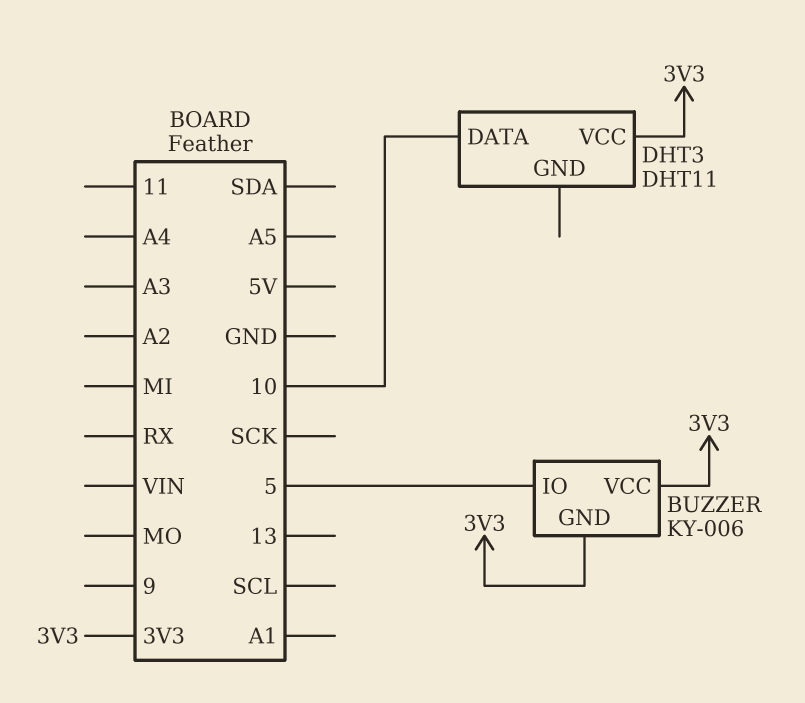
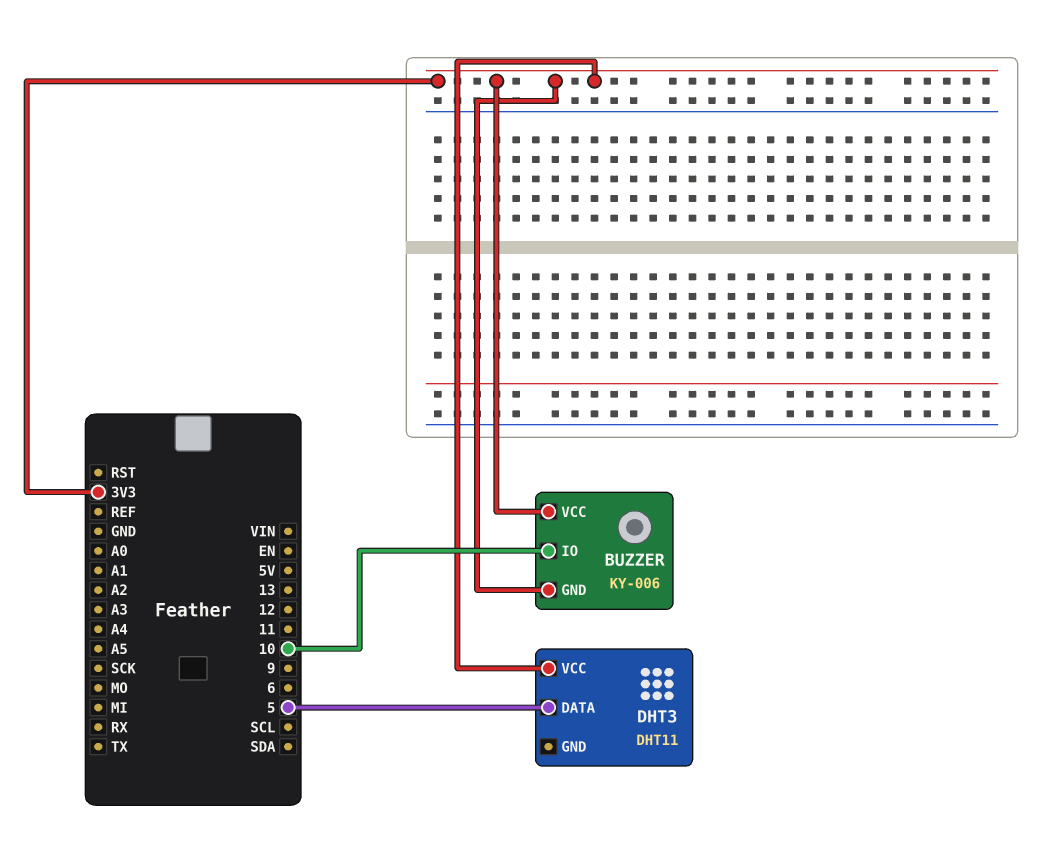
BUZZER pin IO: 5 -> 10
DHT3 pin DATA: 10 -> 5

